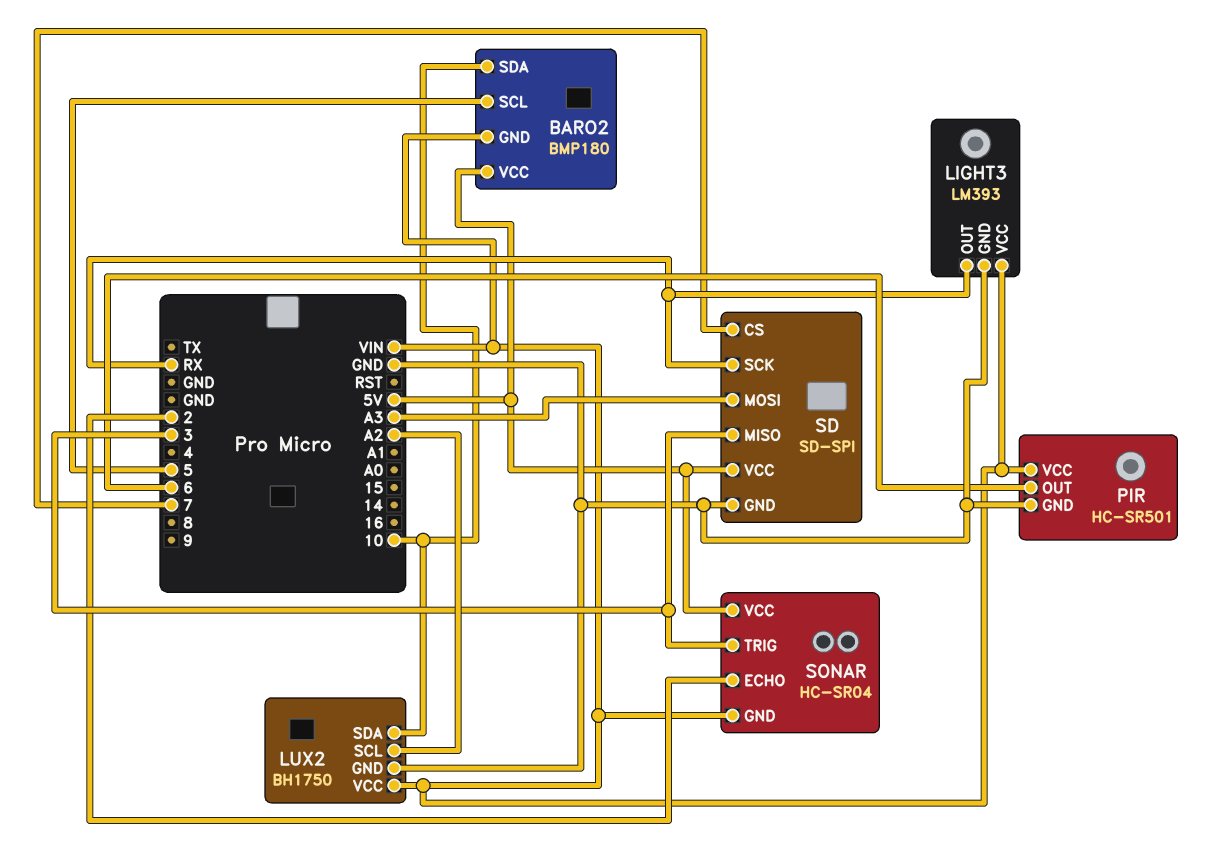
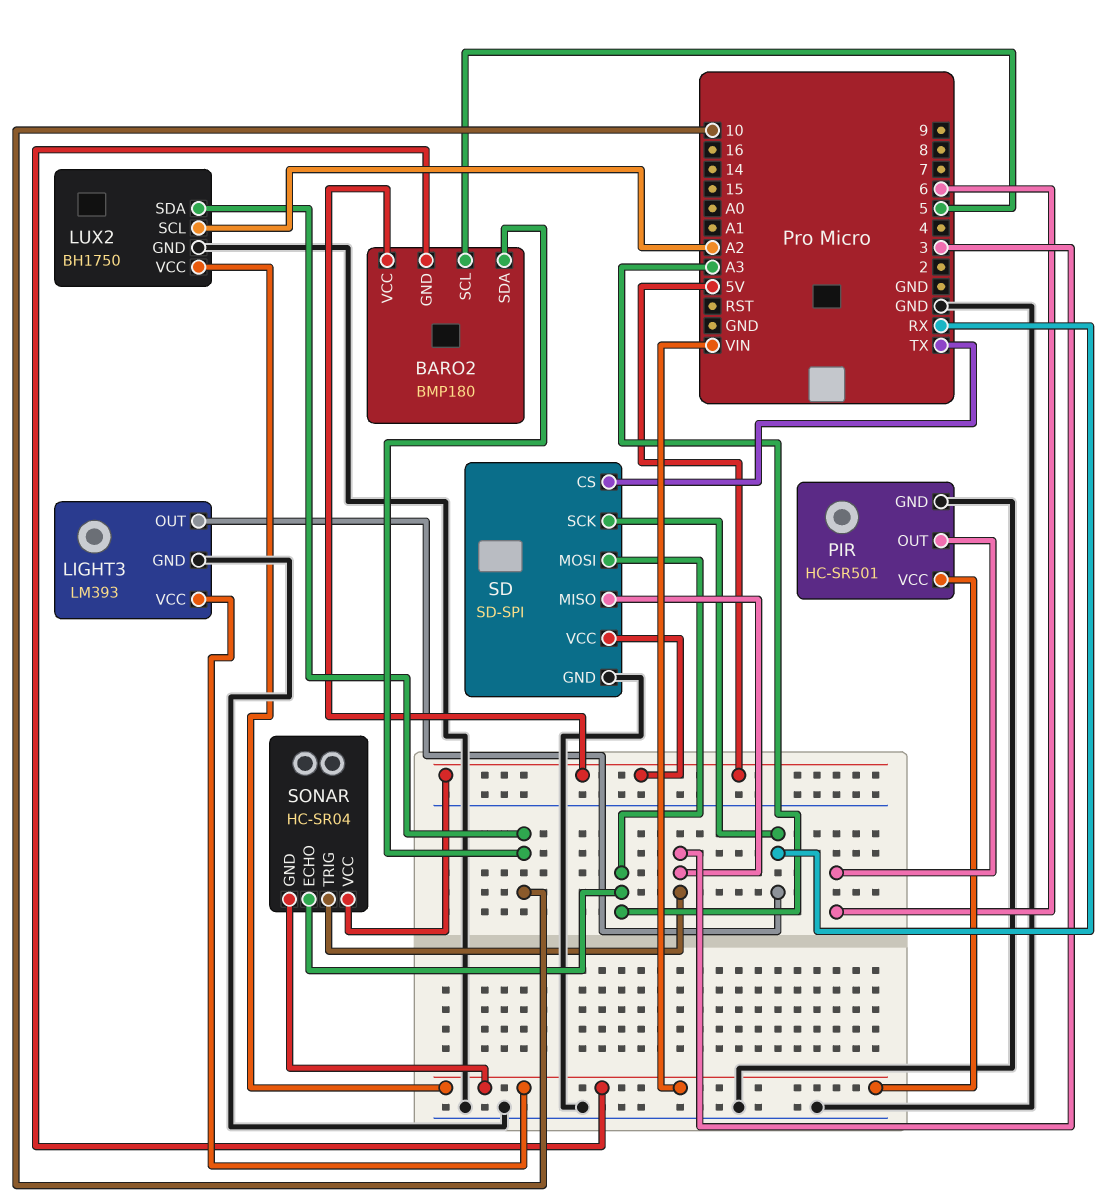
SD pin CS: 7 -> TX
SONAR pin ECHO: 2 -> A3

